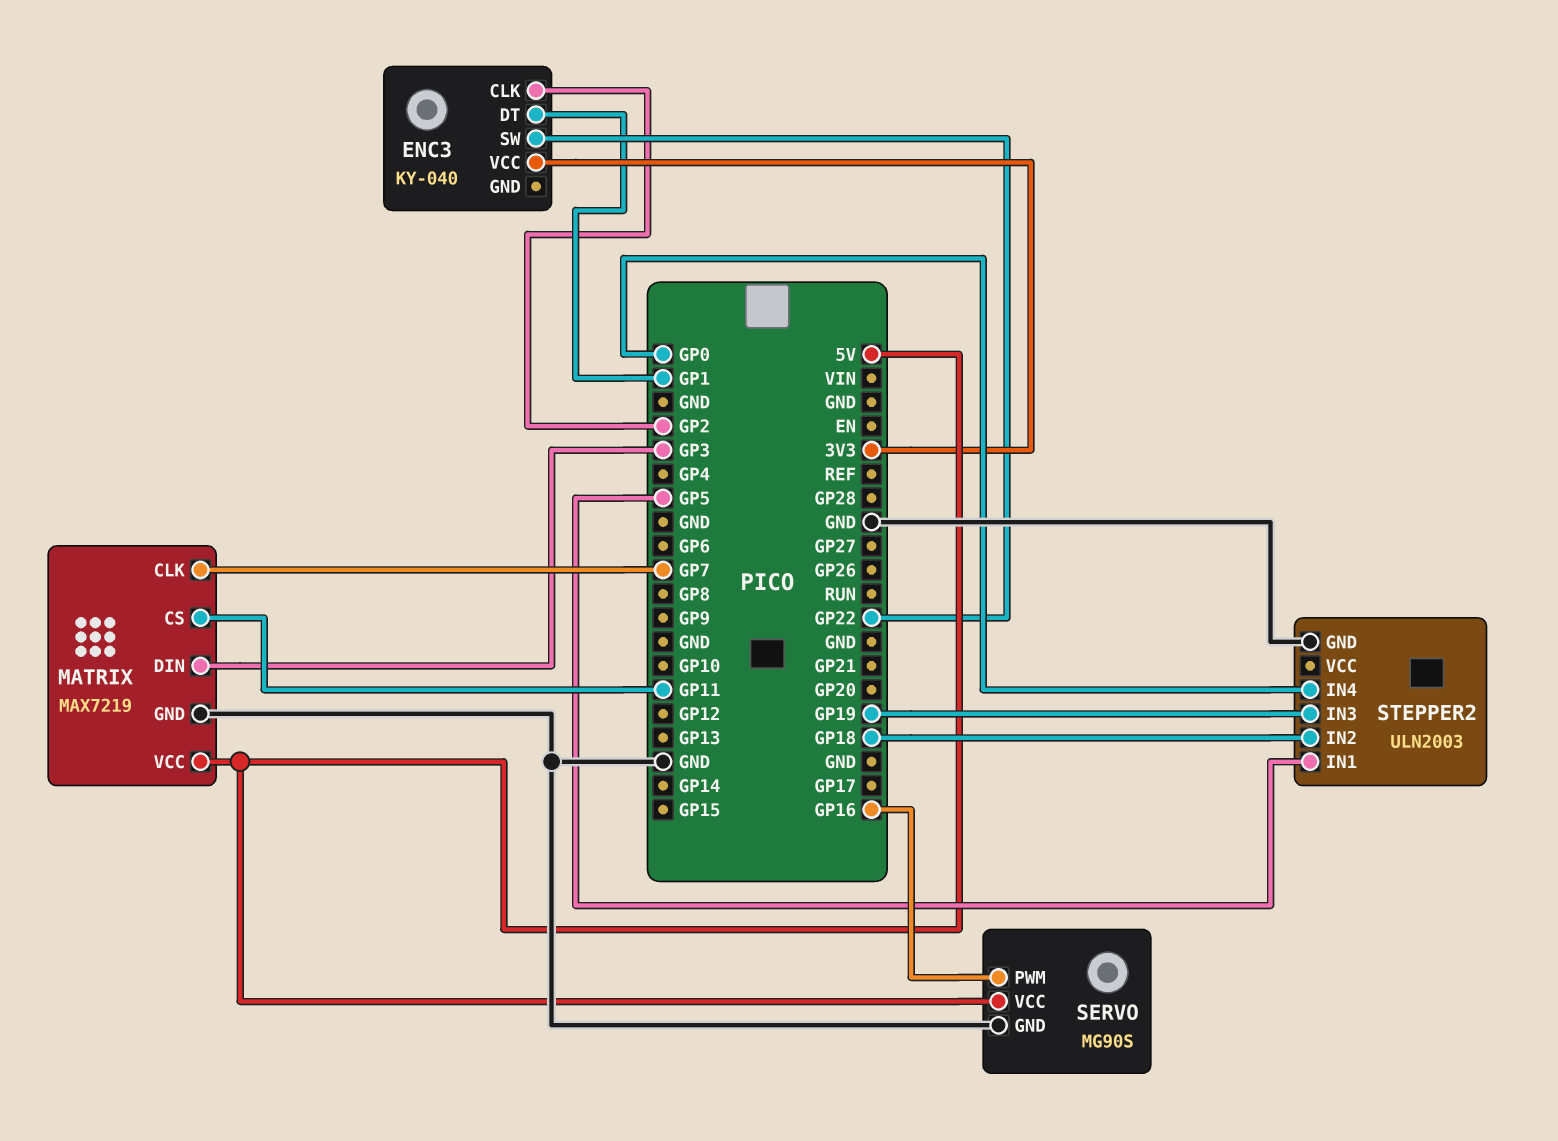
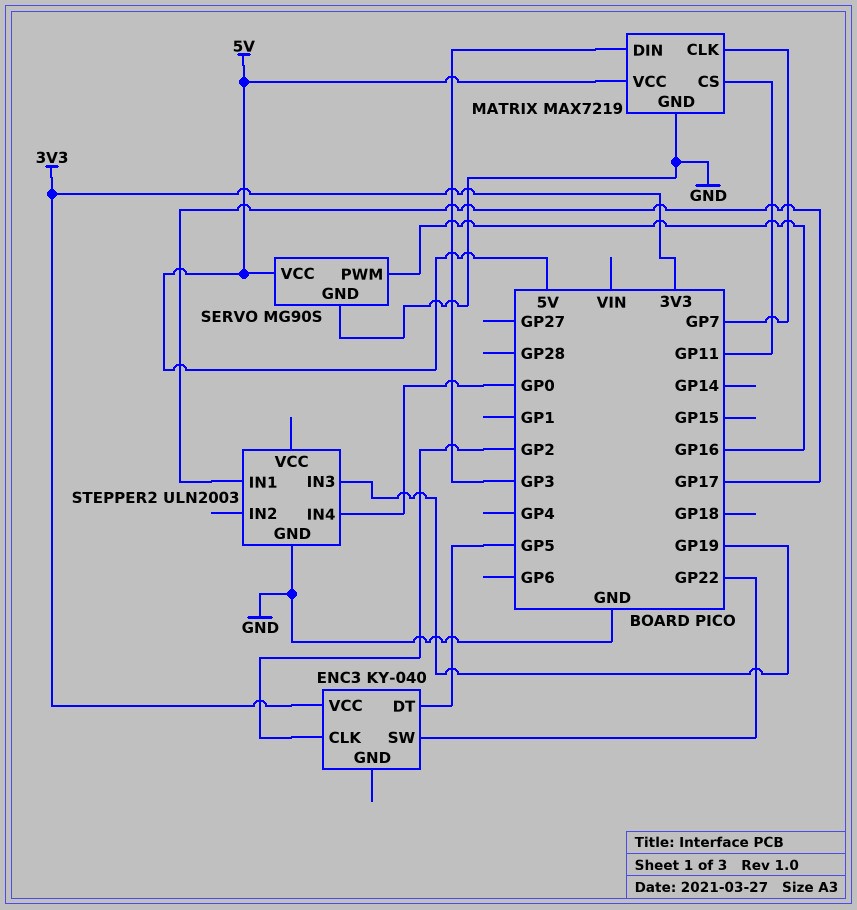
ENC3 pin DT: GP1 -> GP5
STEPPER2 pin IN1: GP5 -> GP17
STEPPER2 pin IN2: GP18 -> none

